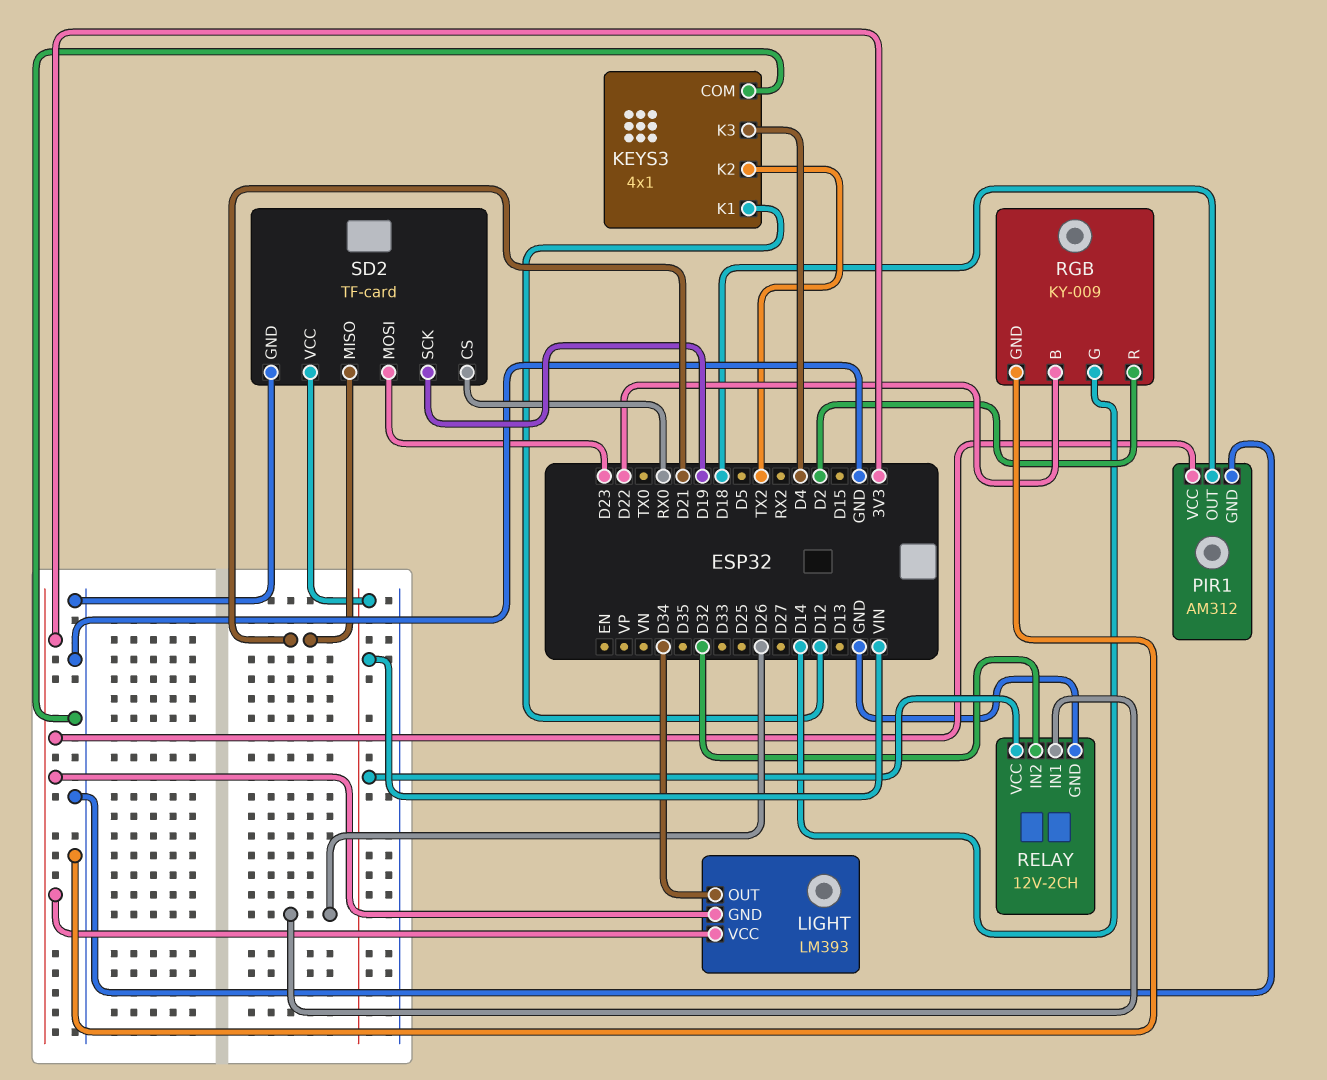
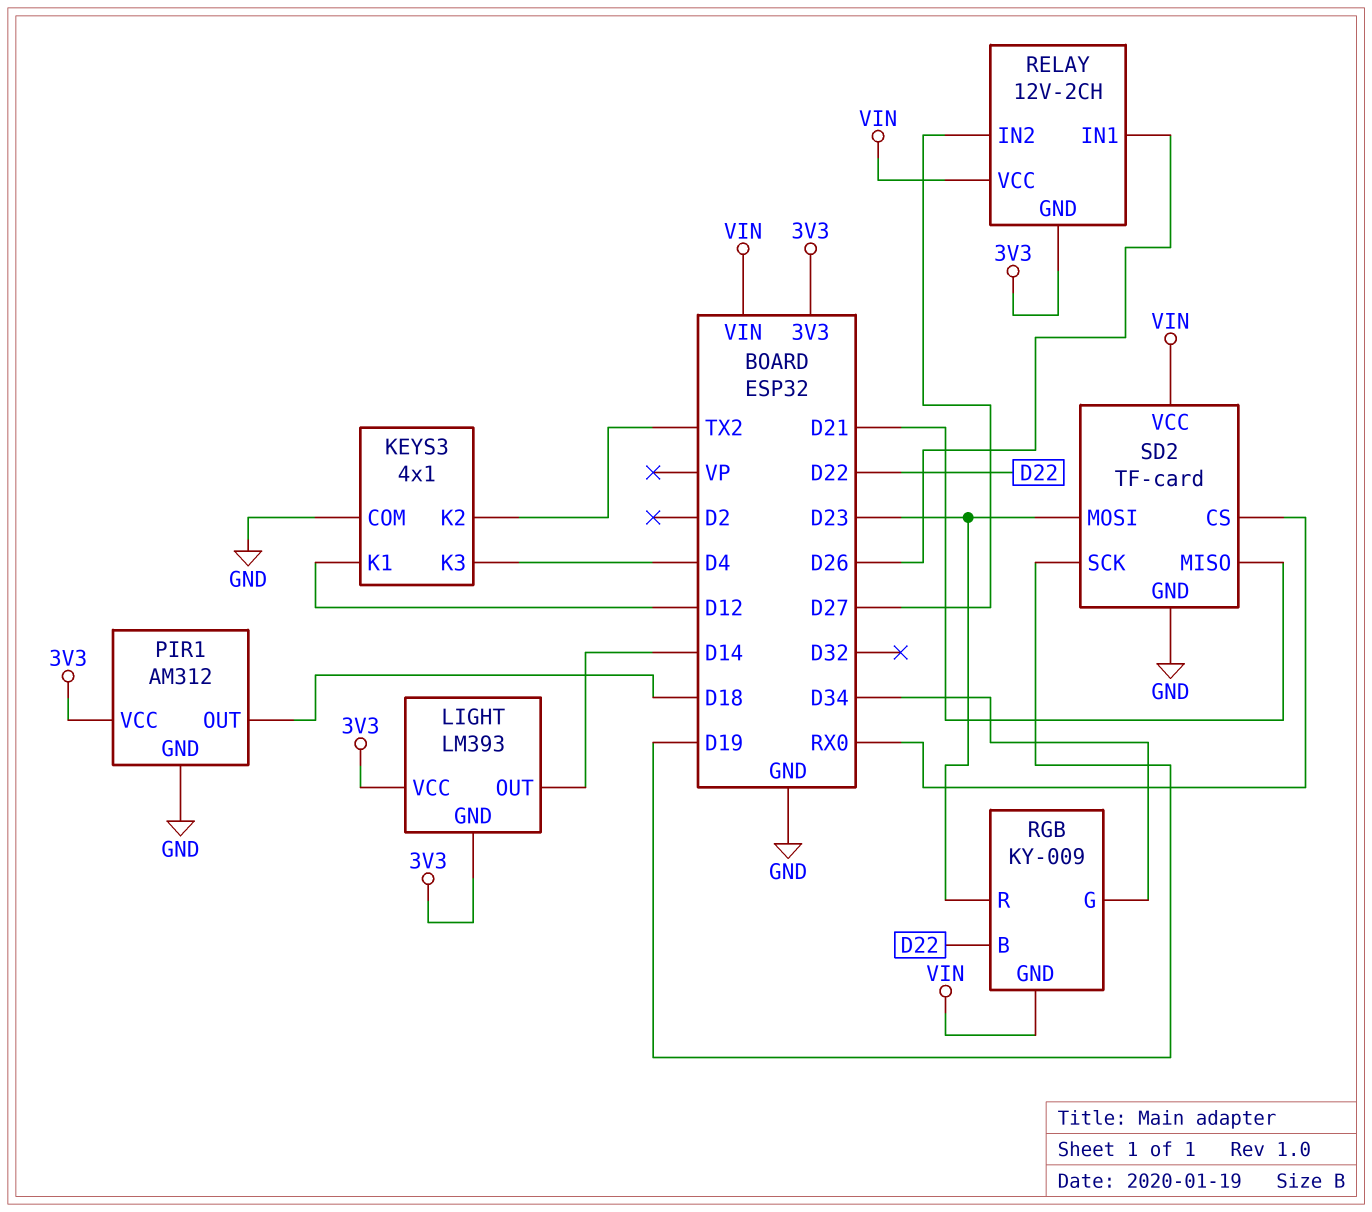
LIGHT pin OUT: D34 -> D14
RELAY pin GND: GND -> 3V3
RELAY pin IN2: D32 -> D27
RGB pin G: D14 -> D34
RGB pin GND: GND -> VIN
RGB pin R: D2 -> D23

